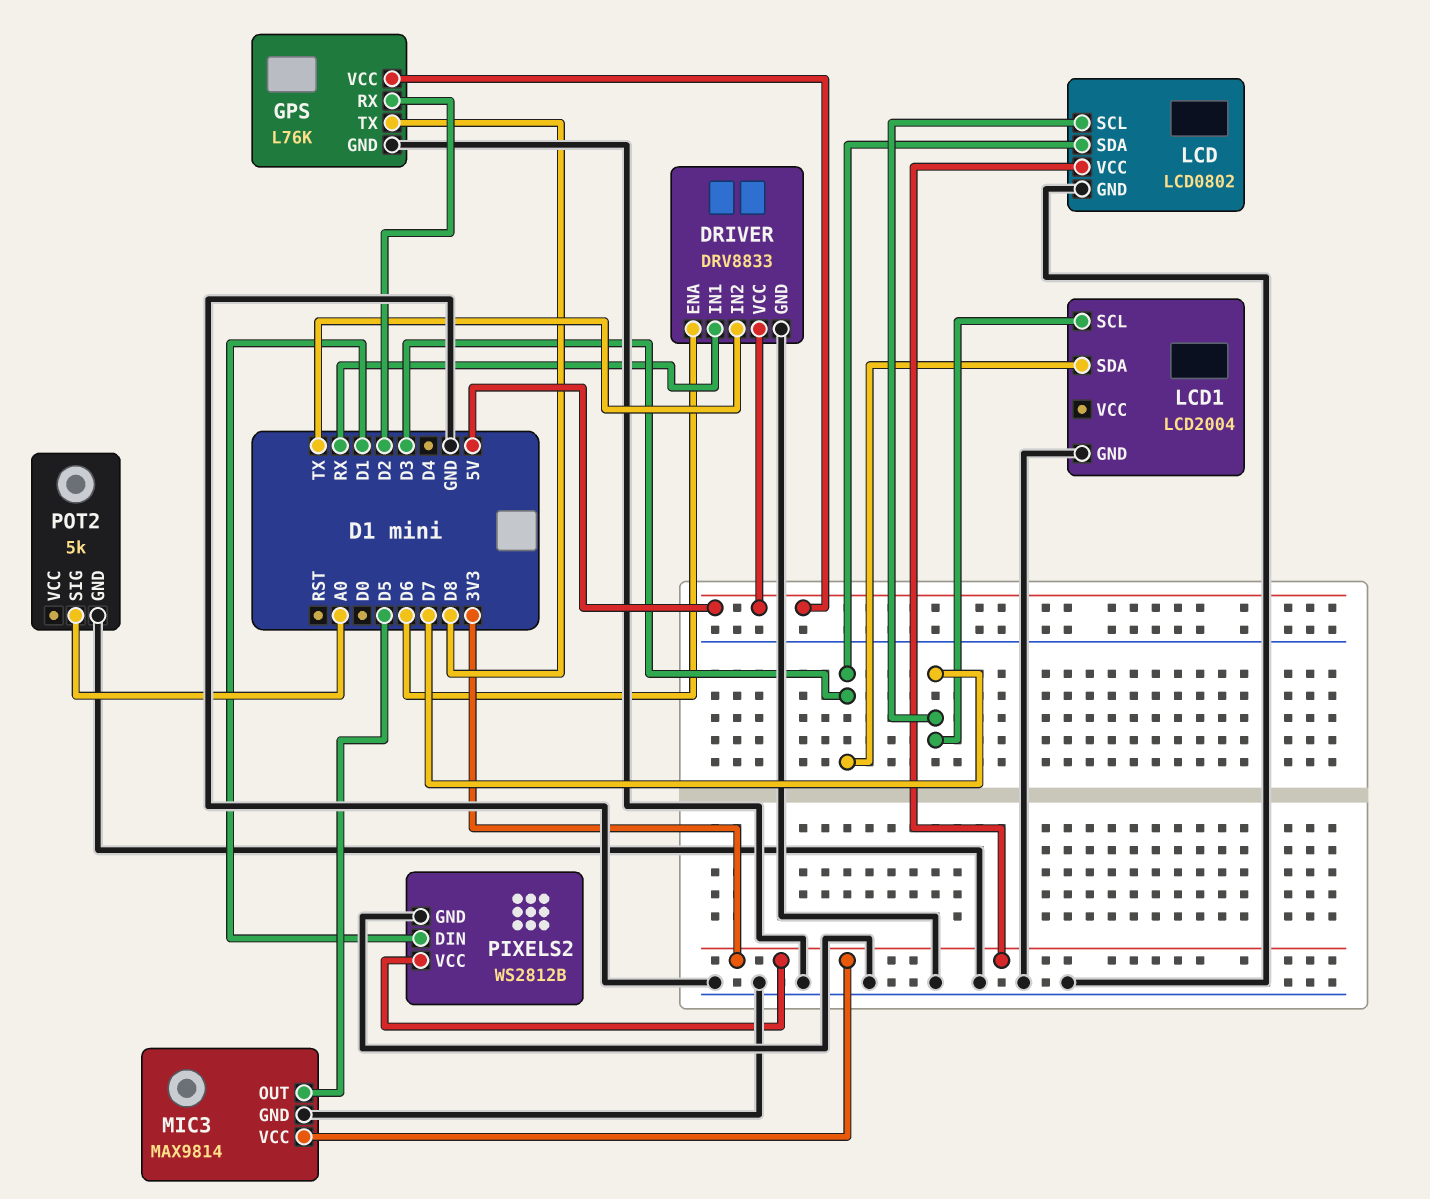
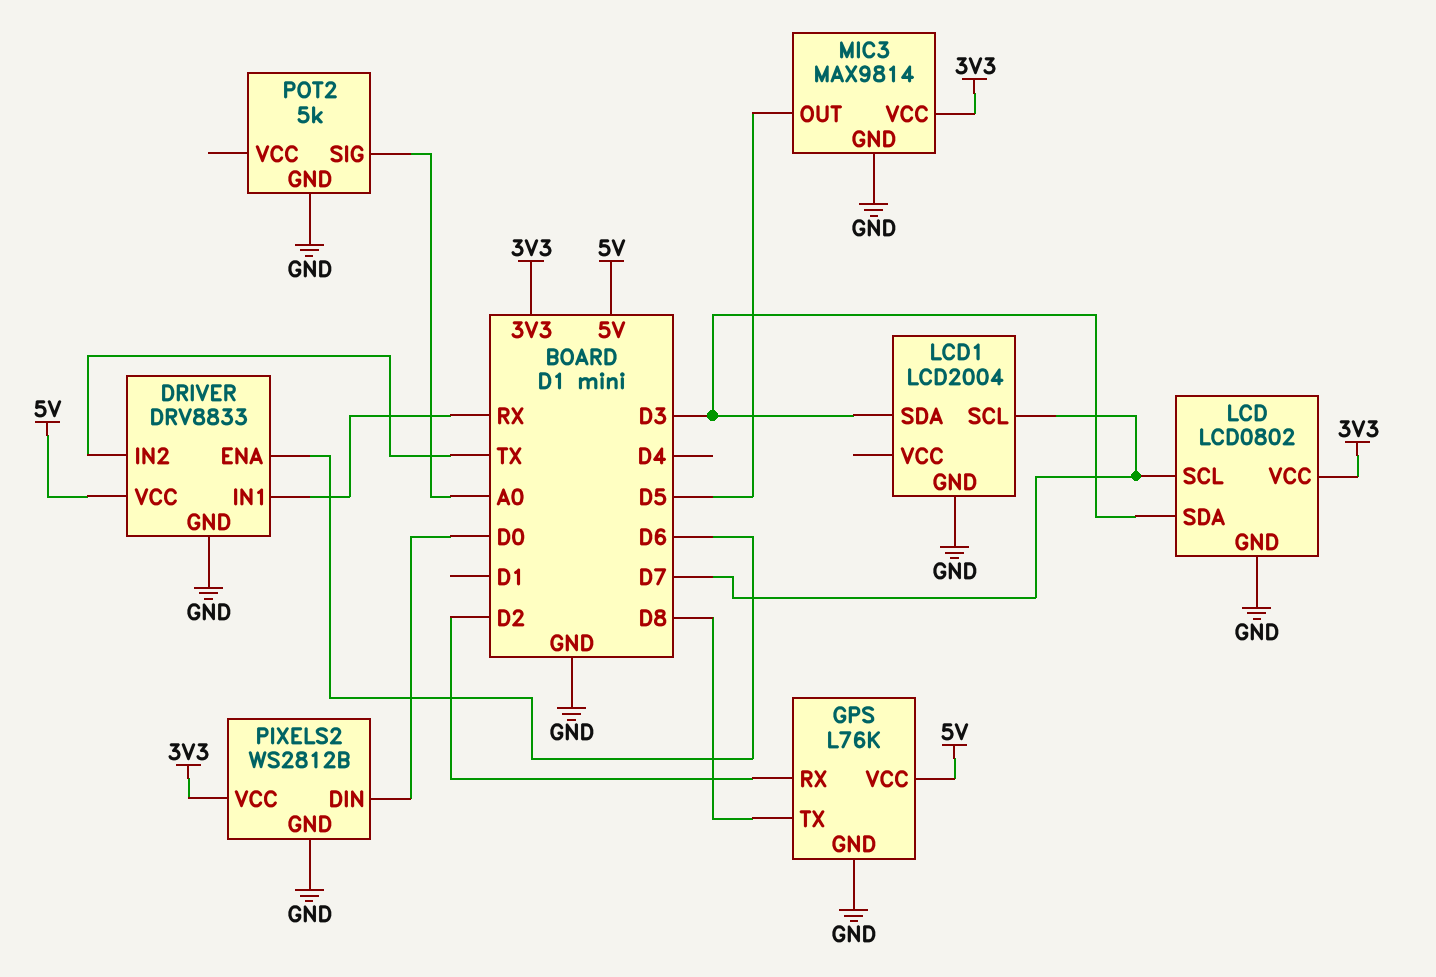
PIXELS2 pin DIN: D1 -> D0

